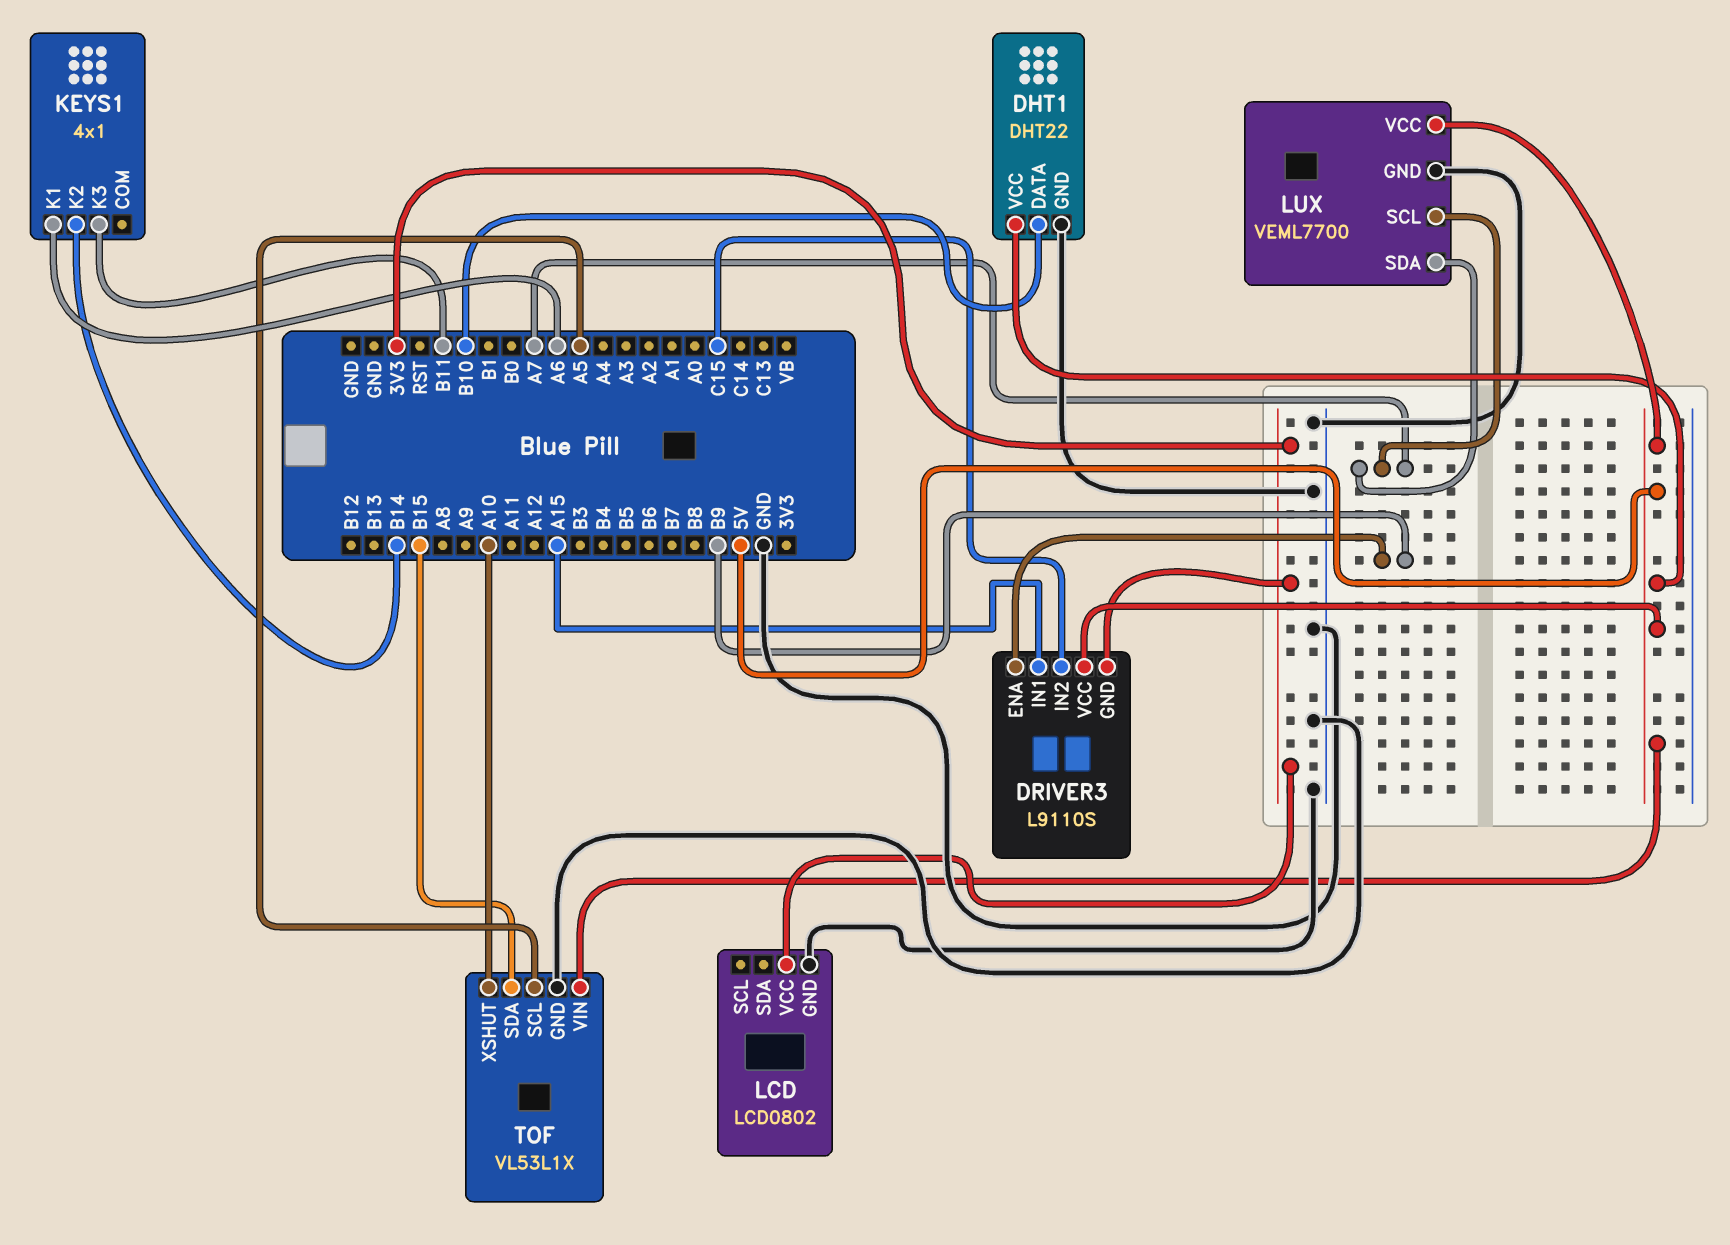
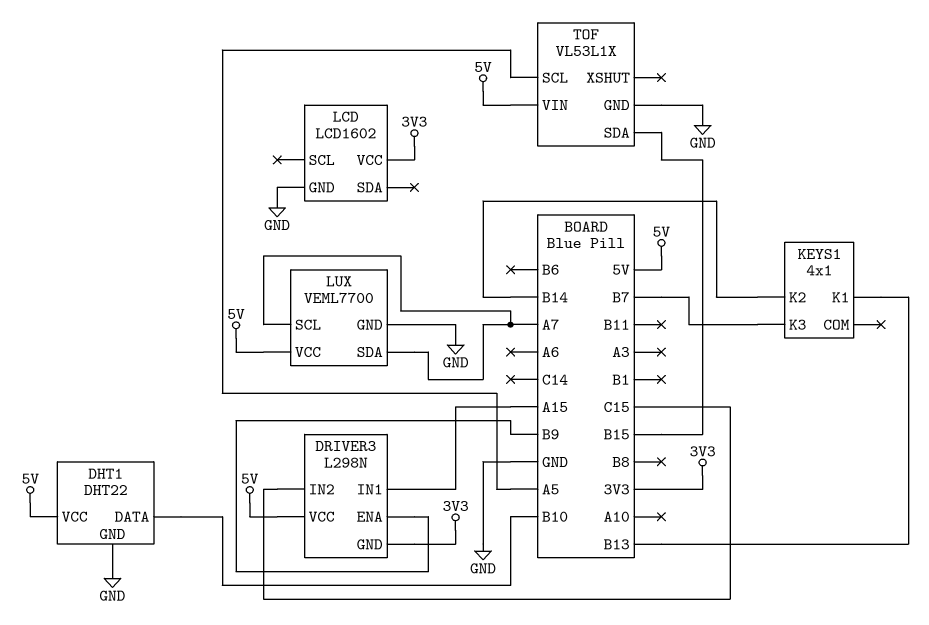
DRIVER3: L9110S -> L298N
KEYS1 pin K1: A6 -> B13
KEYS1 pin K3: B11 -> B7
LCD: LCD0802 -> LCD1602
TOF pin XSHUT: A10 -> none

